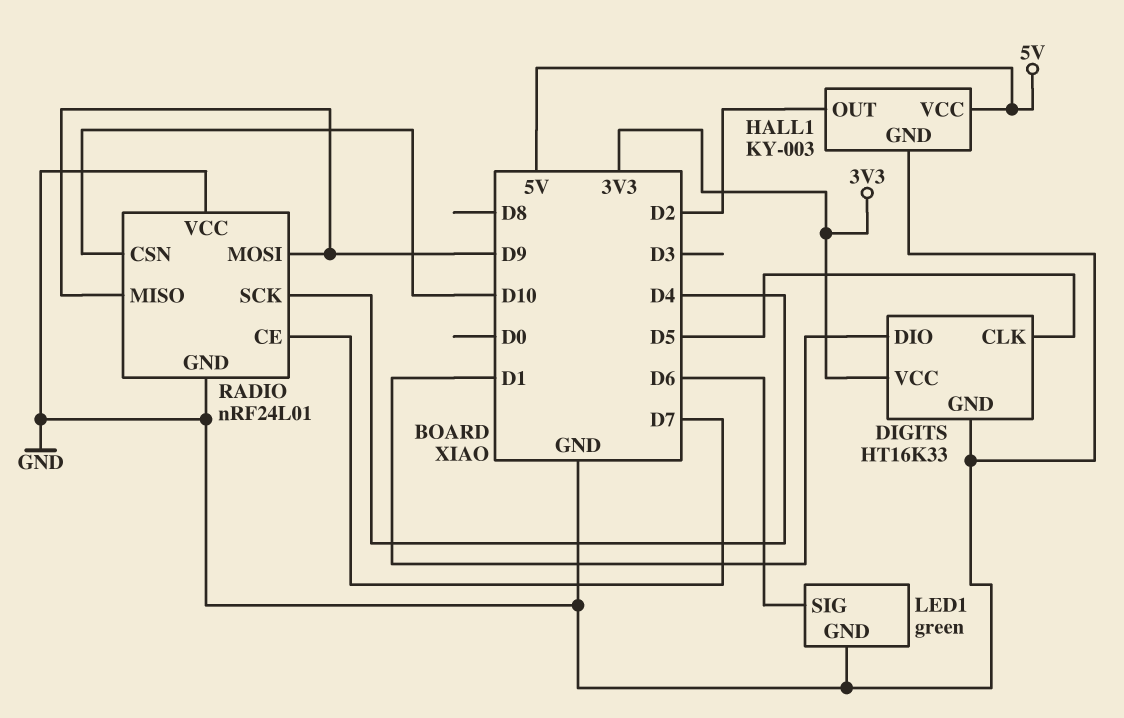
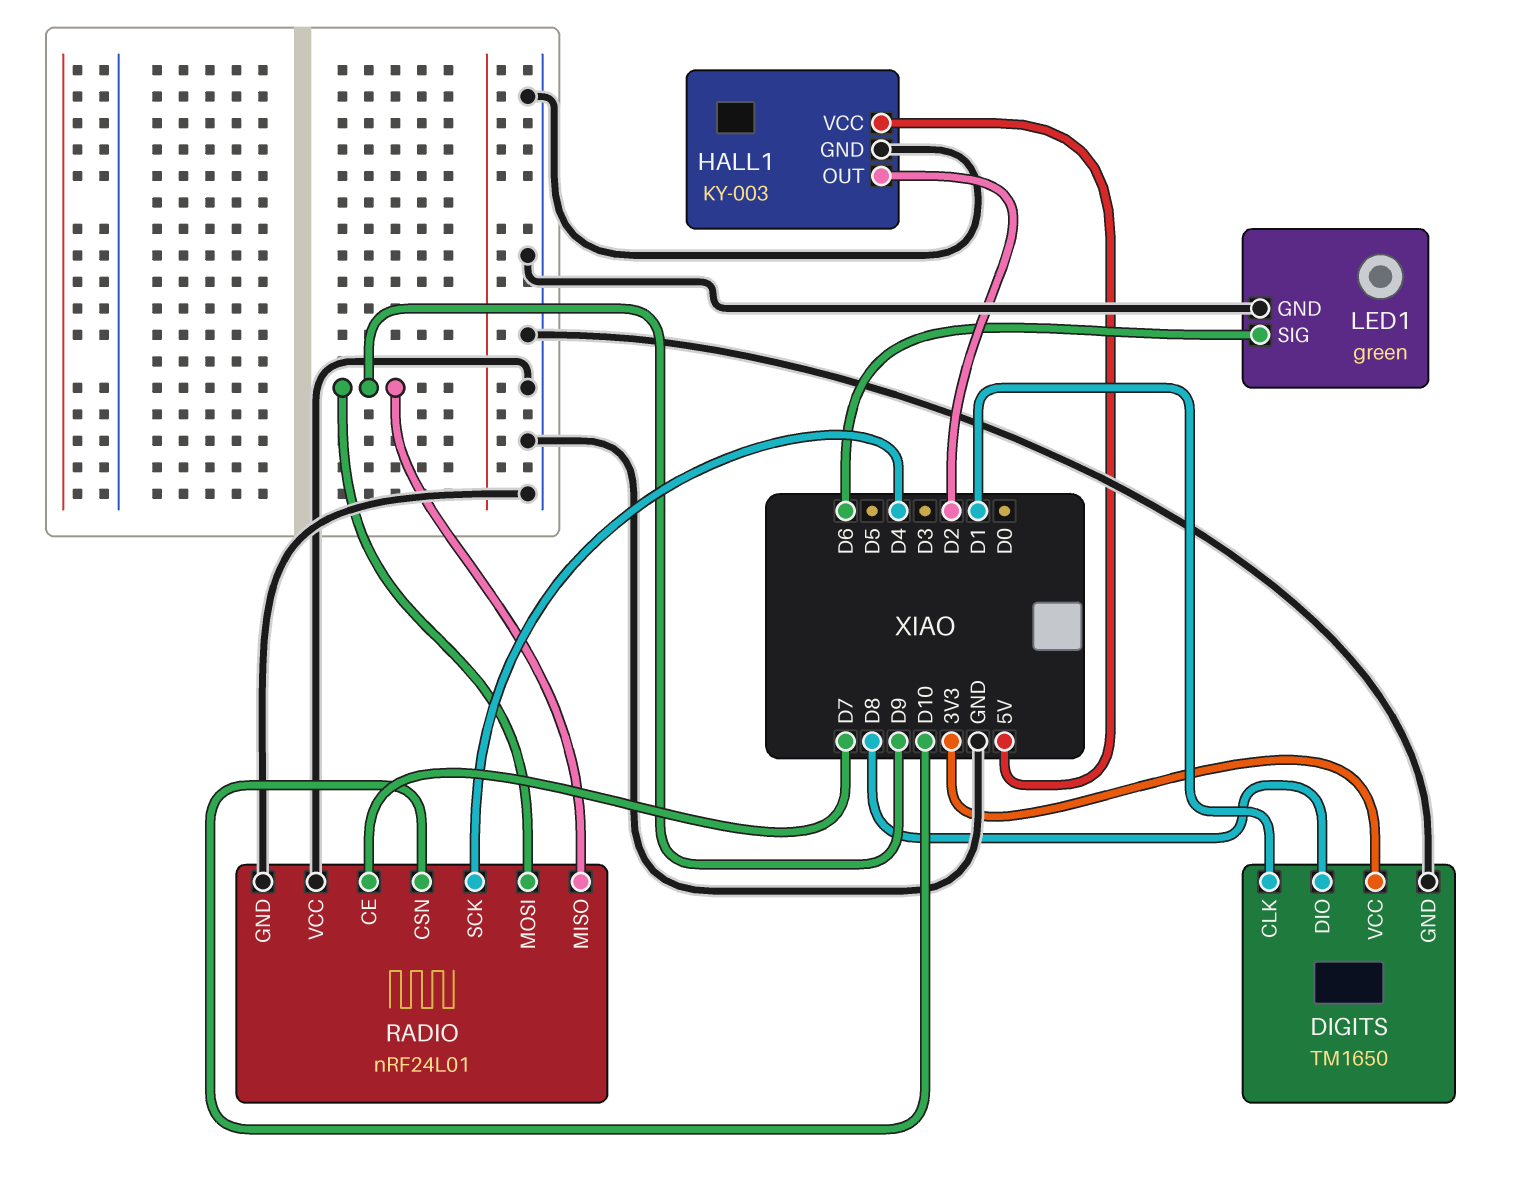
DIGITS: HT16K33 -> TM1650
DIGITS pin CLK: D5 -> D1
DIGITS pin DIO: D1 -> D8

